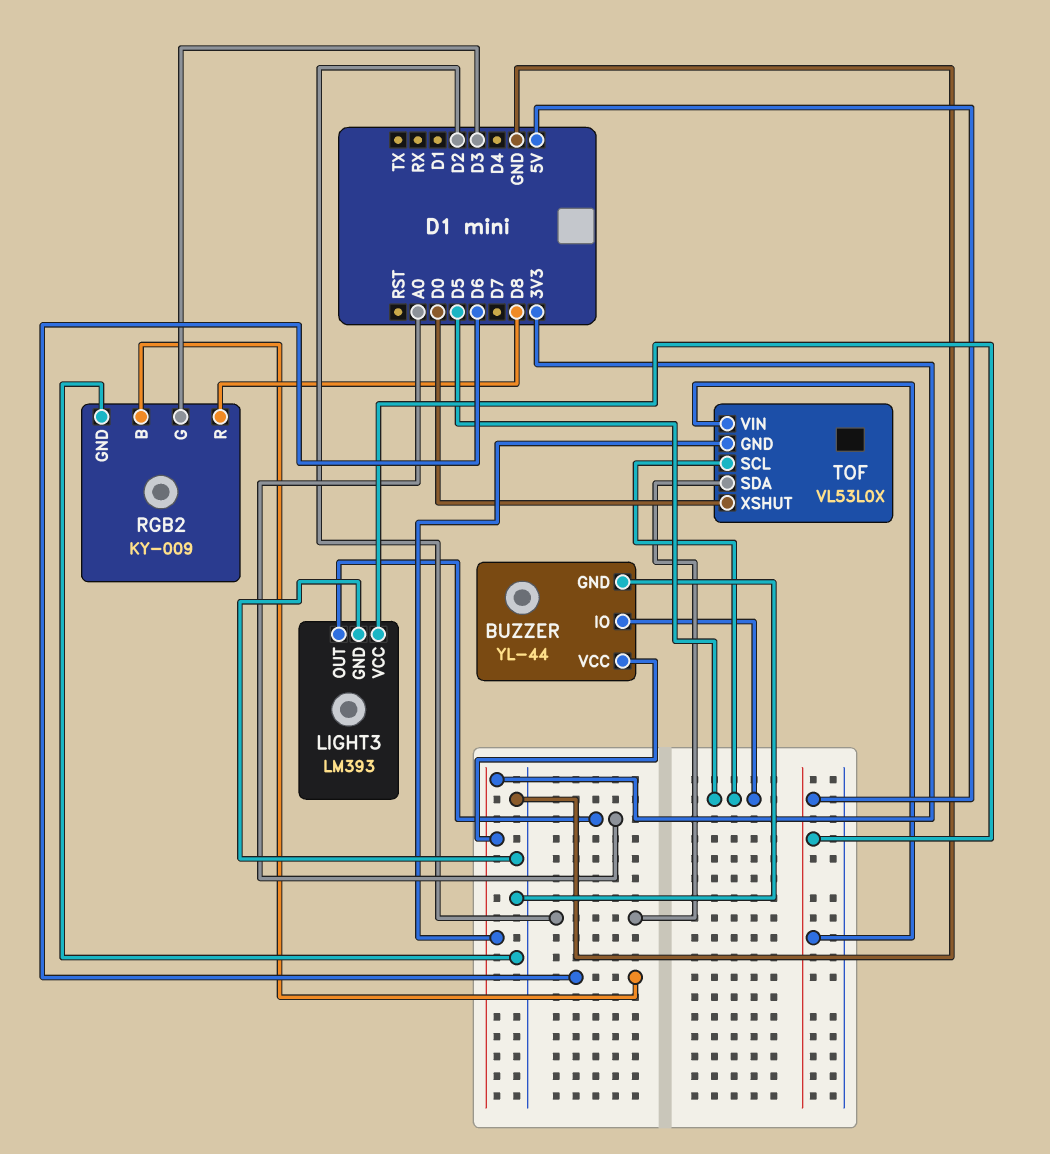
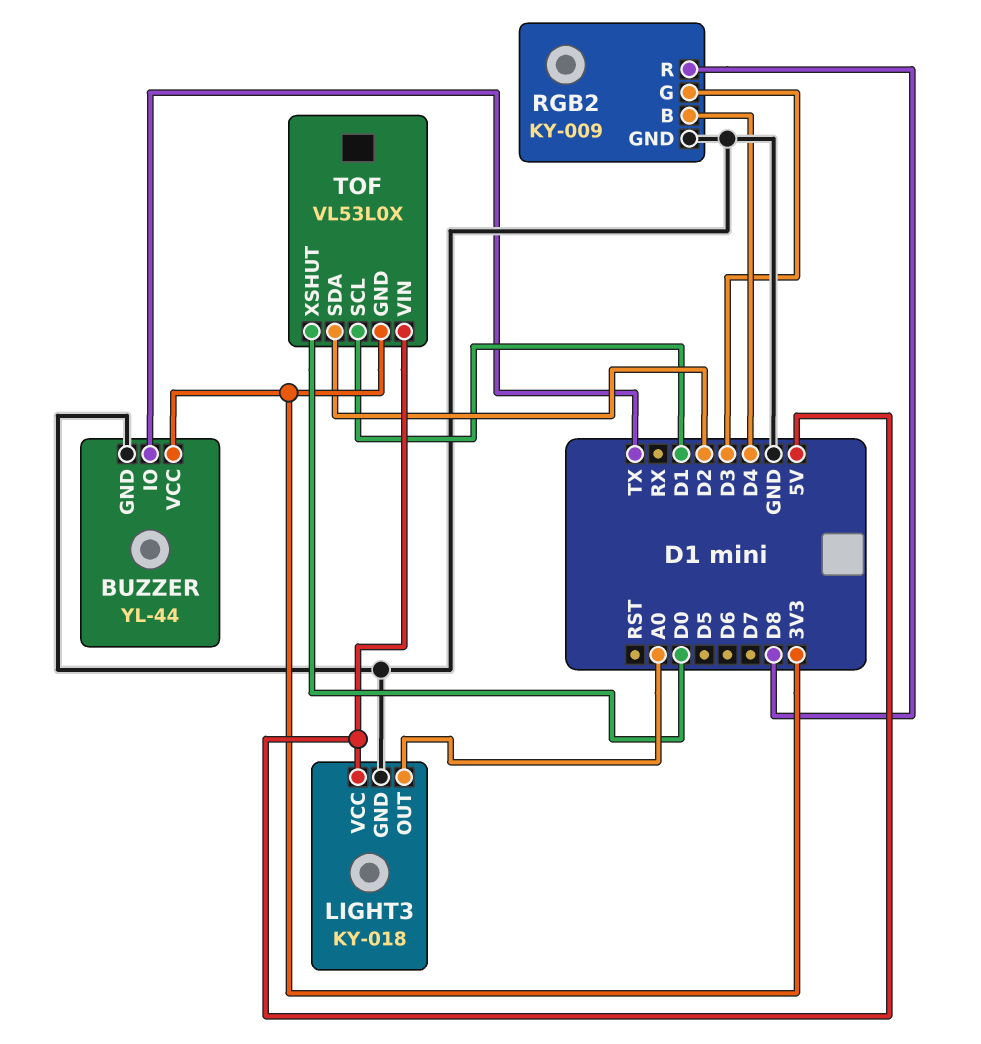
BUZZER pin IO: D5 -> TX
LIGHT3: LM393 -> KY-018
RGB2 pin B: D6 -> D4
TOF pin SCL: D5 -> D1

